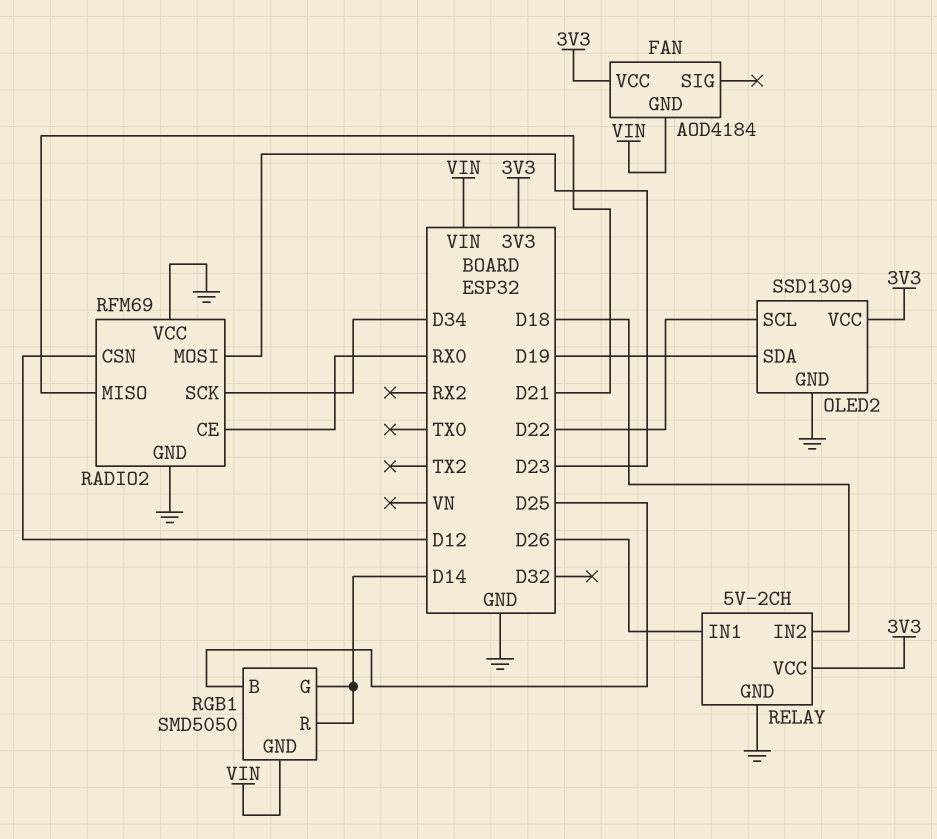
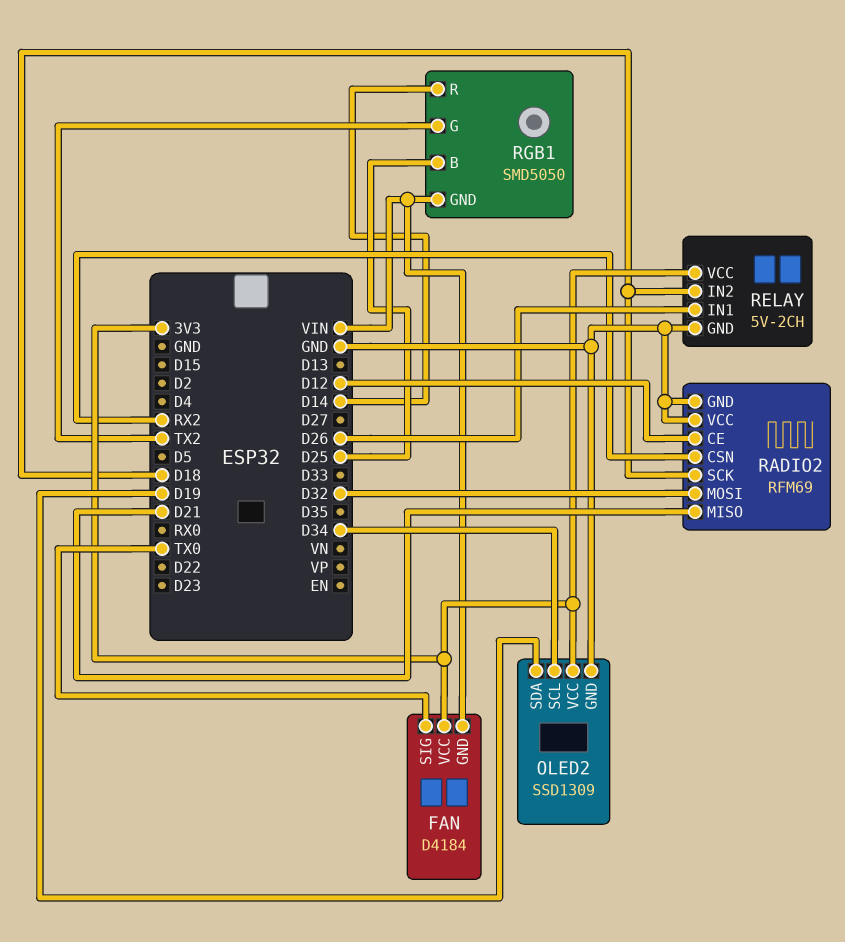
FAN: AOD4184 -> D4184
FAN pin SIG: none -> TX0
OLED2 pin SCL: D22 -> D34
RADIO2 pin CE: RX0 -> D12
RADIO2 pin CSN: D12 -> RX2
RADIO2 pin MOSI: D23 -> D32
RADIO2 pin SCK: D34 -> D18
RGB1 pin G: D14 -> TX2

